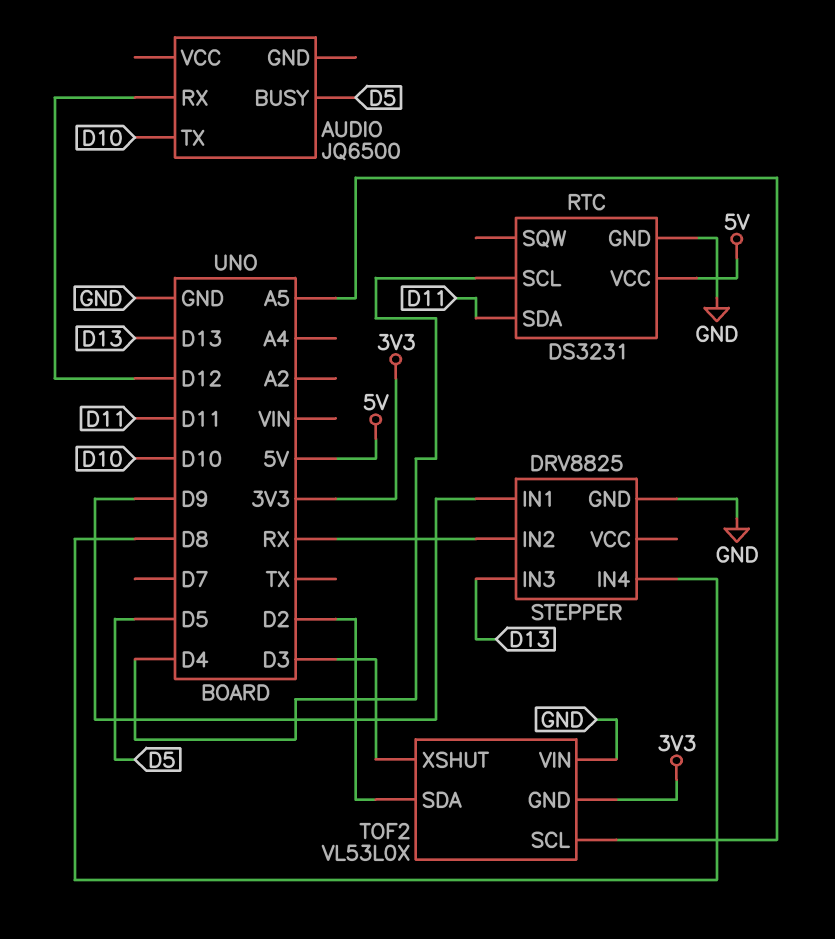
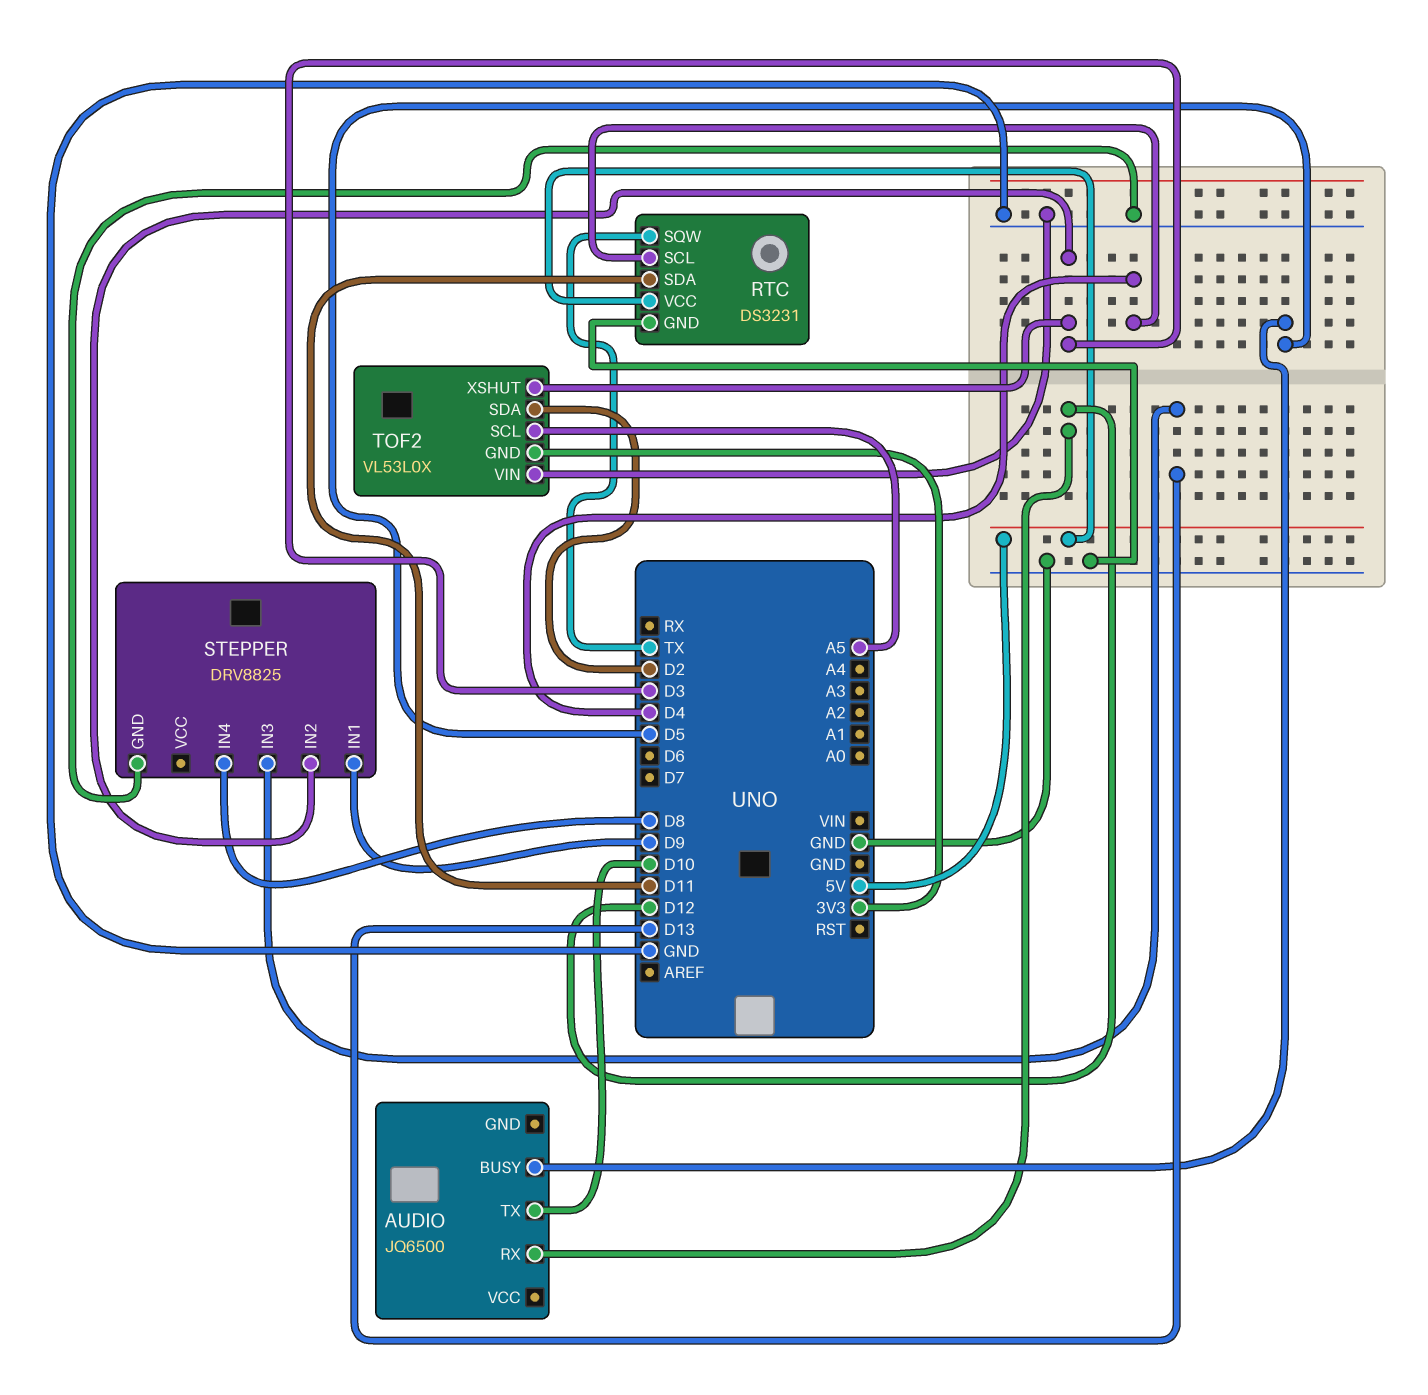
RTC pin SQW: none -> TX
STEPPER pin IN2: RX -> D3

